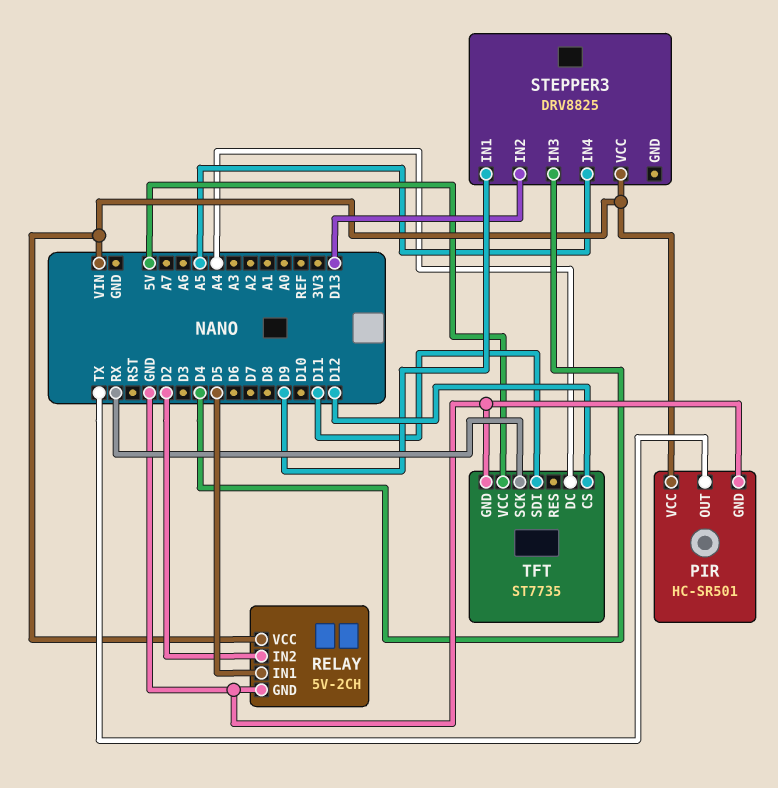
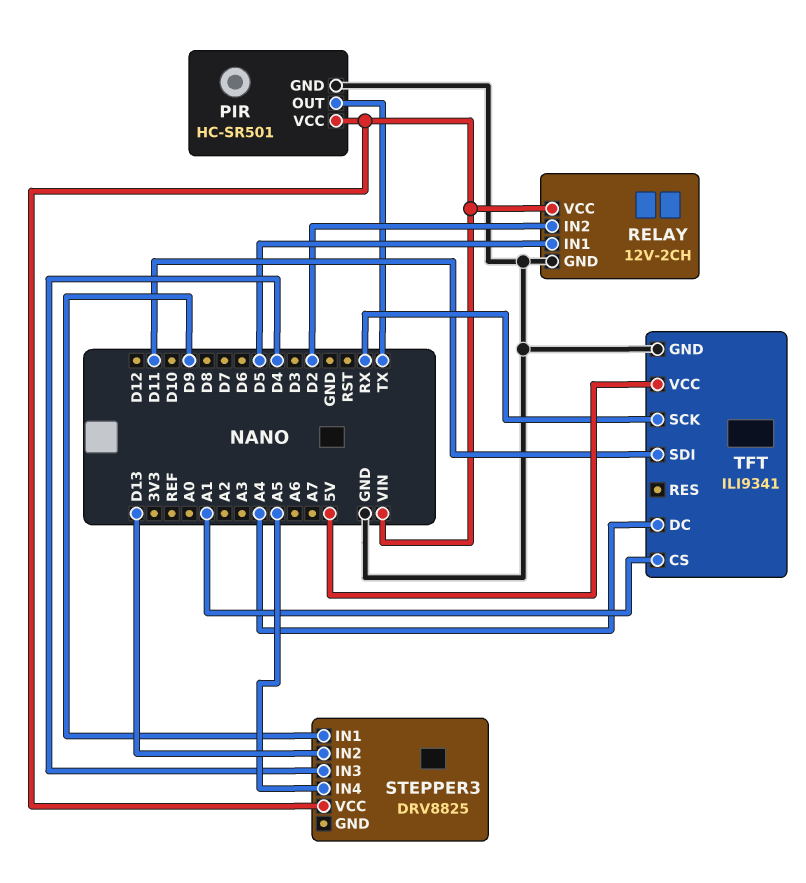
RELAY: 5V-2CH -> 12V-2CH
TFT: ST7735 -> ILI9341
TFT pin CS: D12 -> A1

